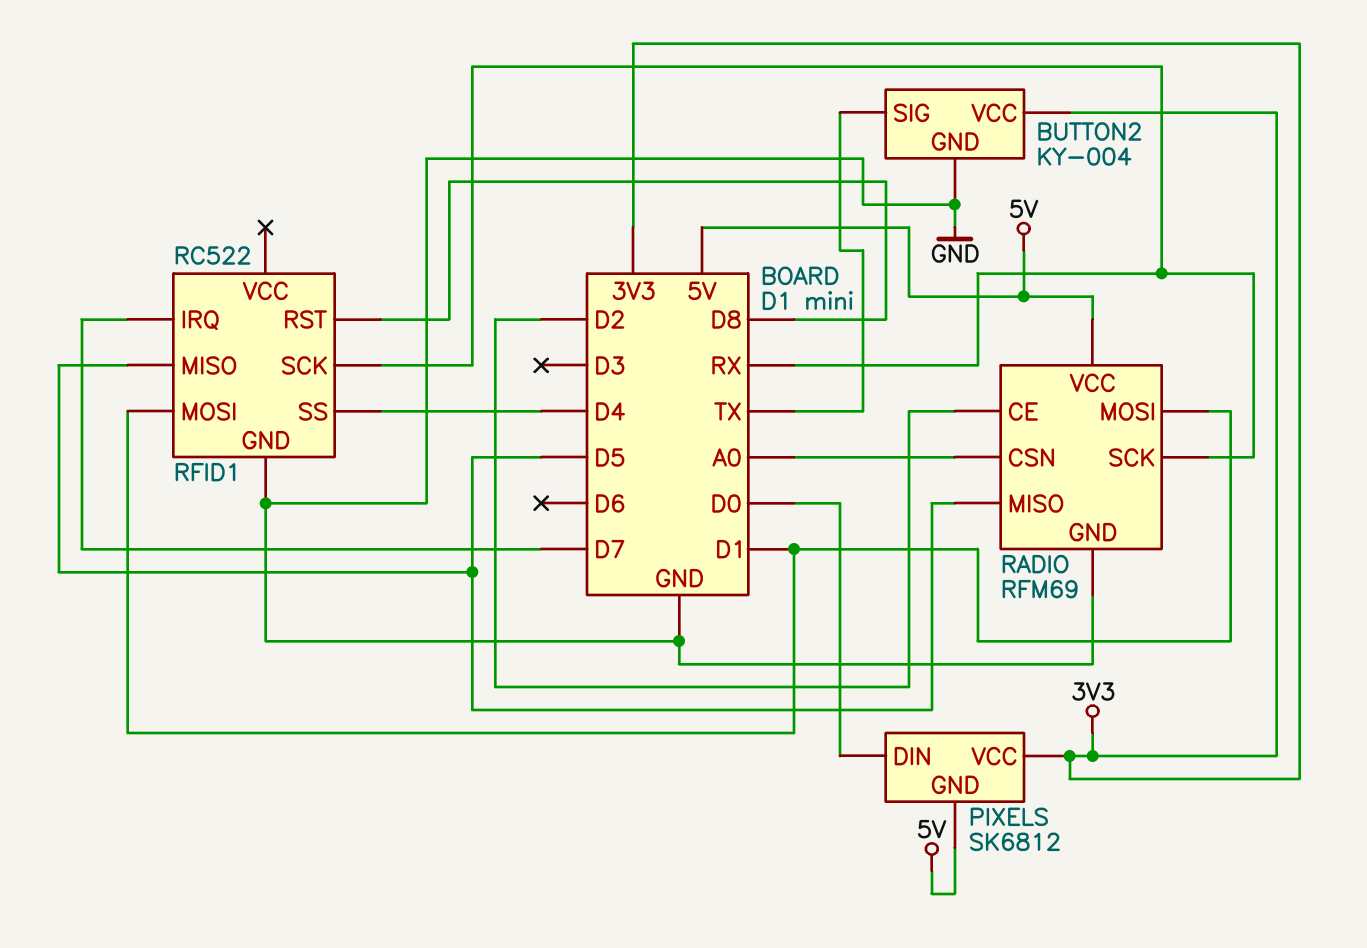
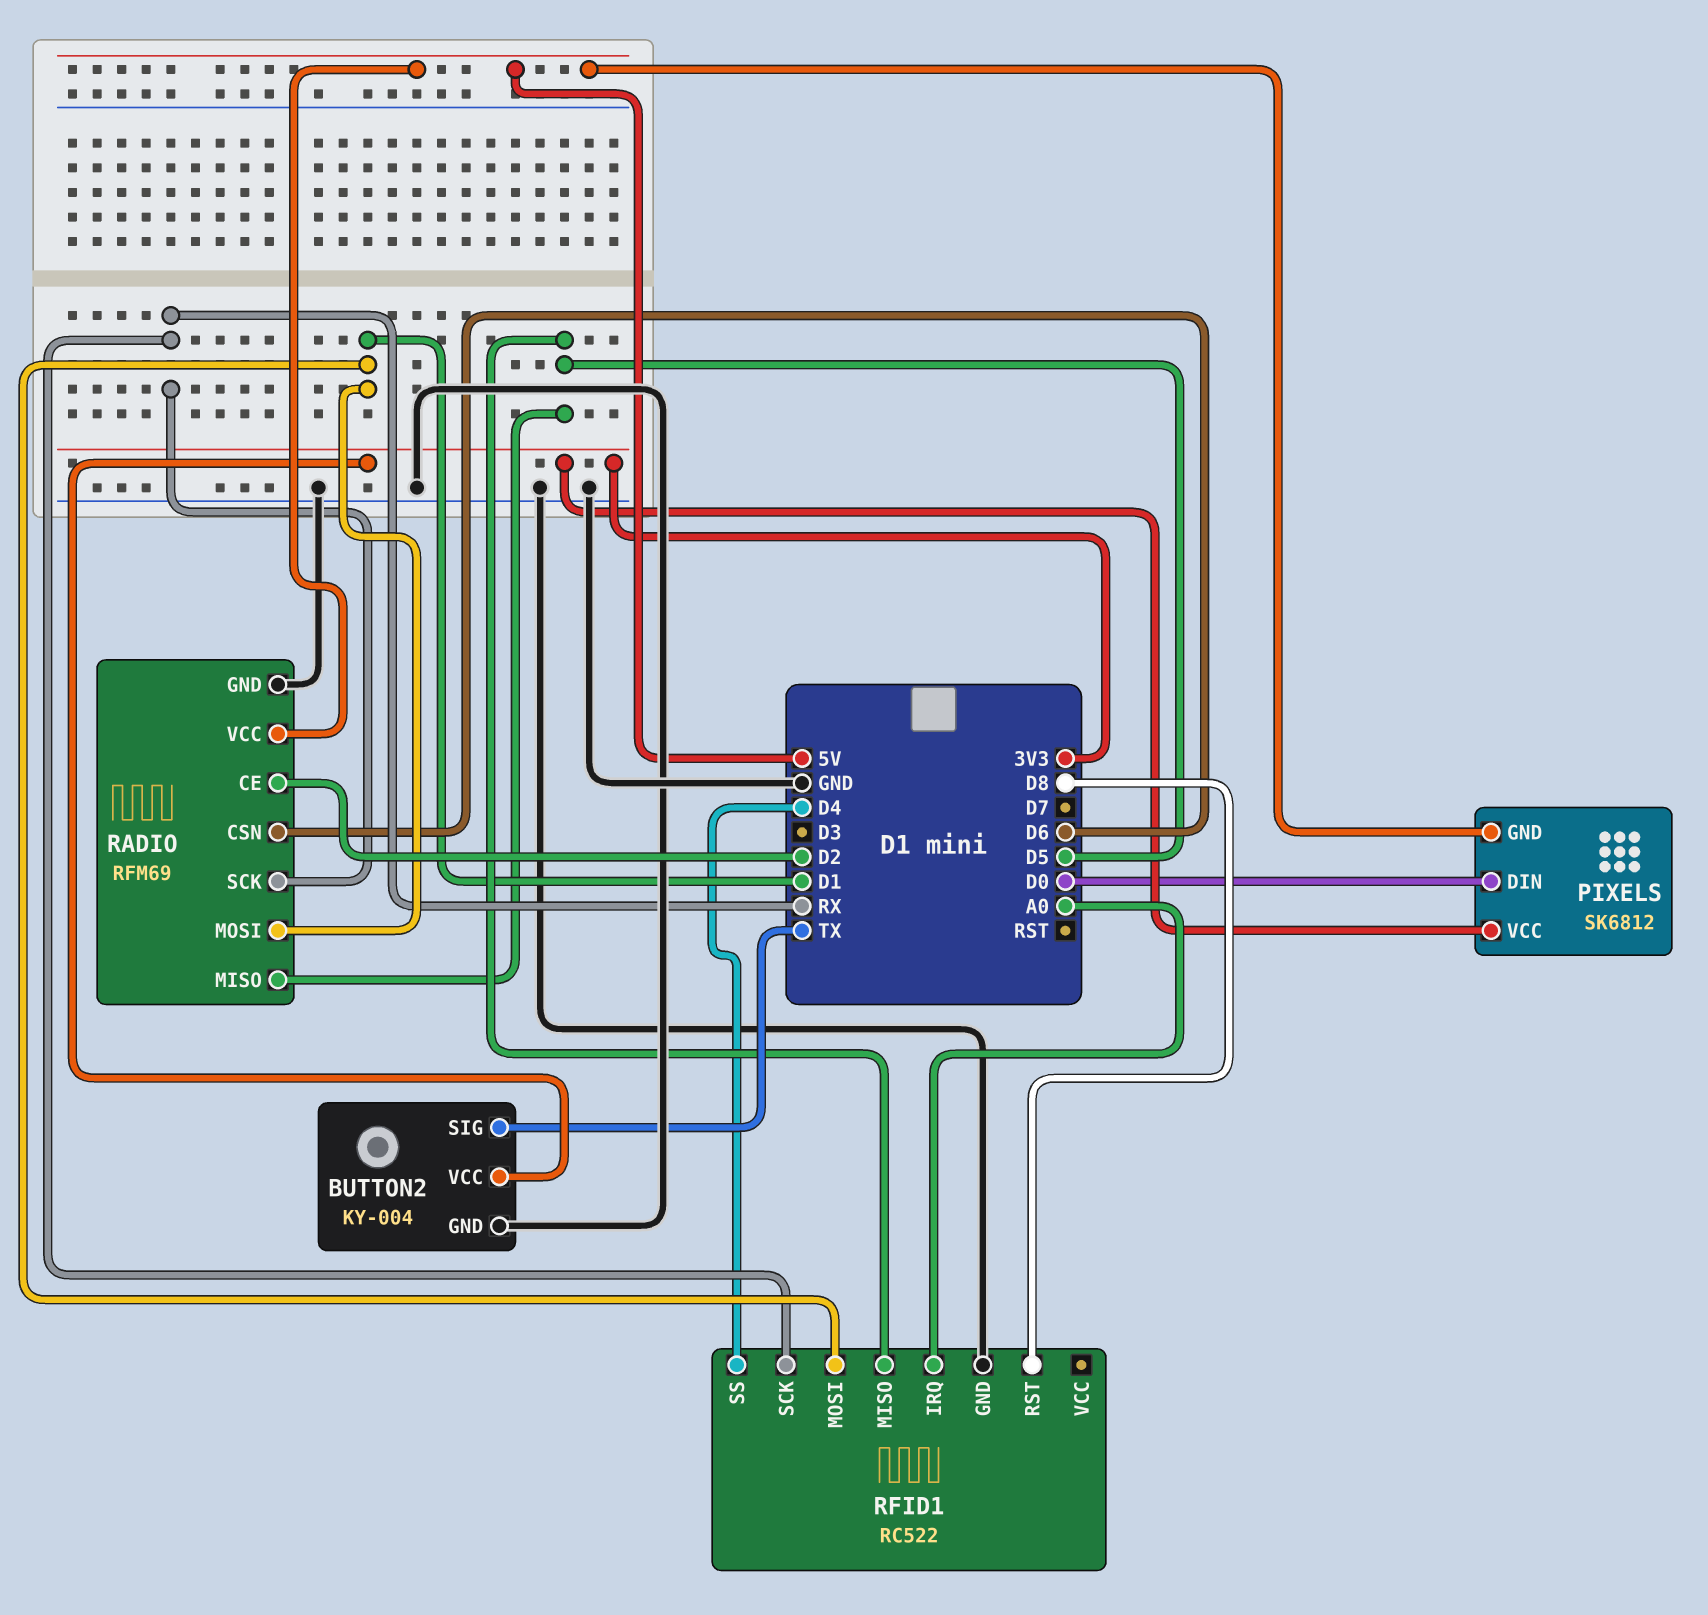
RADIO pin CSN: A0 -> D6
RFID1 pin IRQ: D7 -> A0

